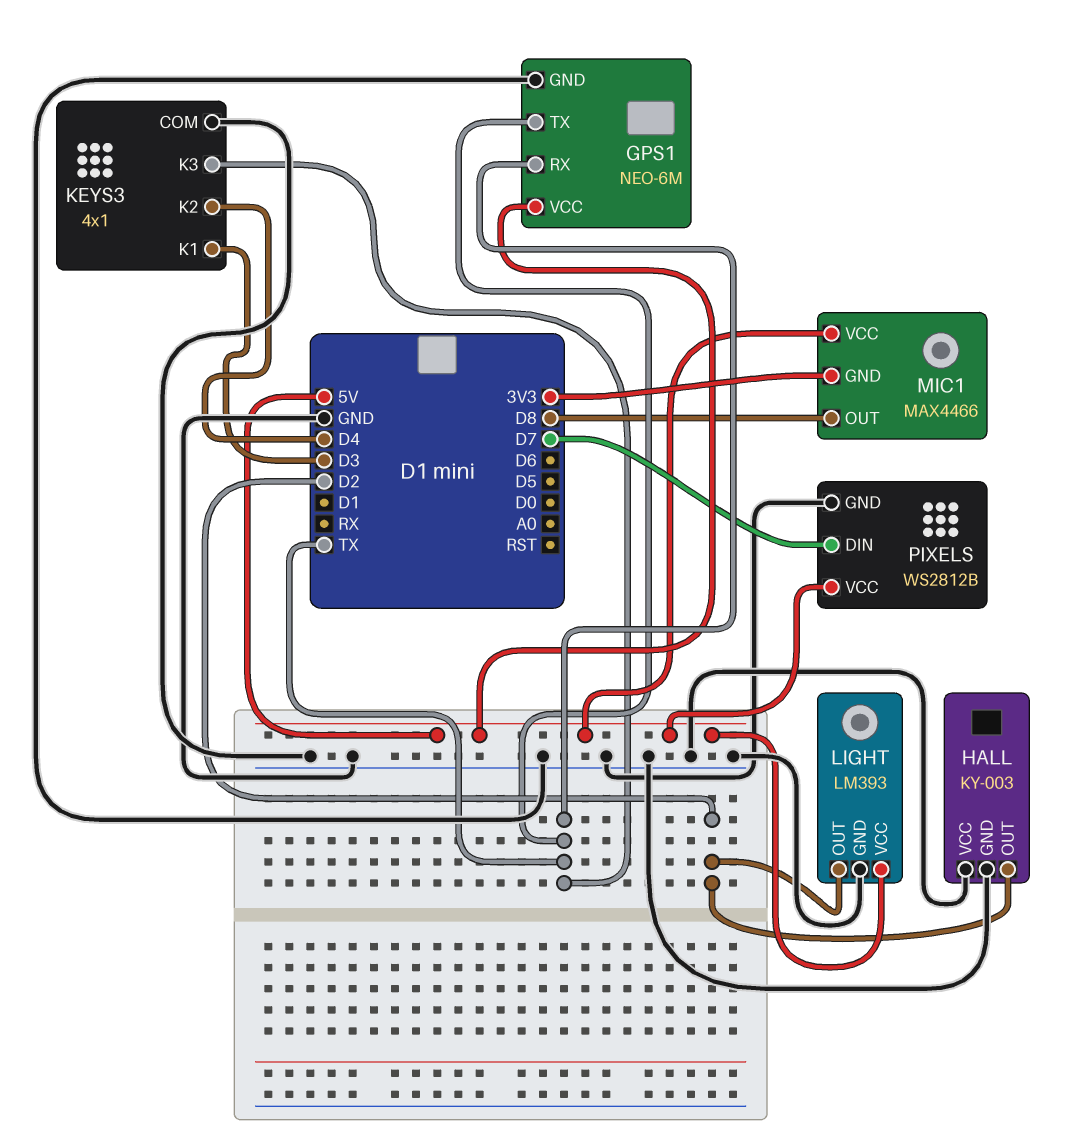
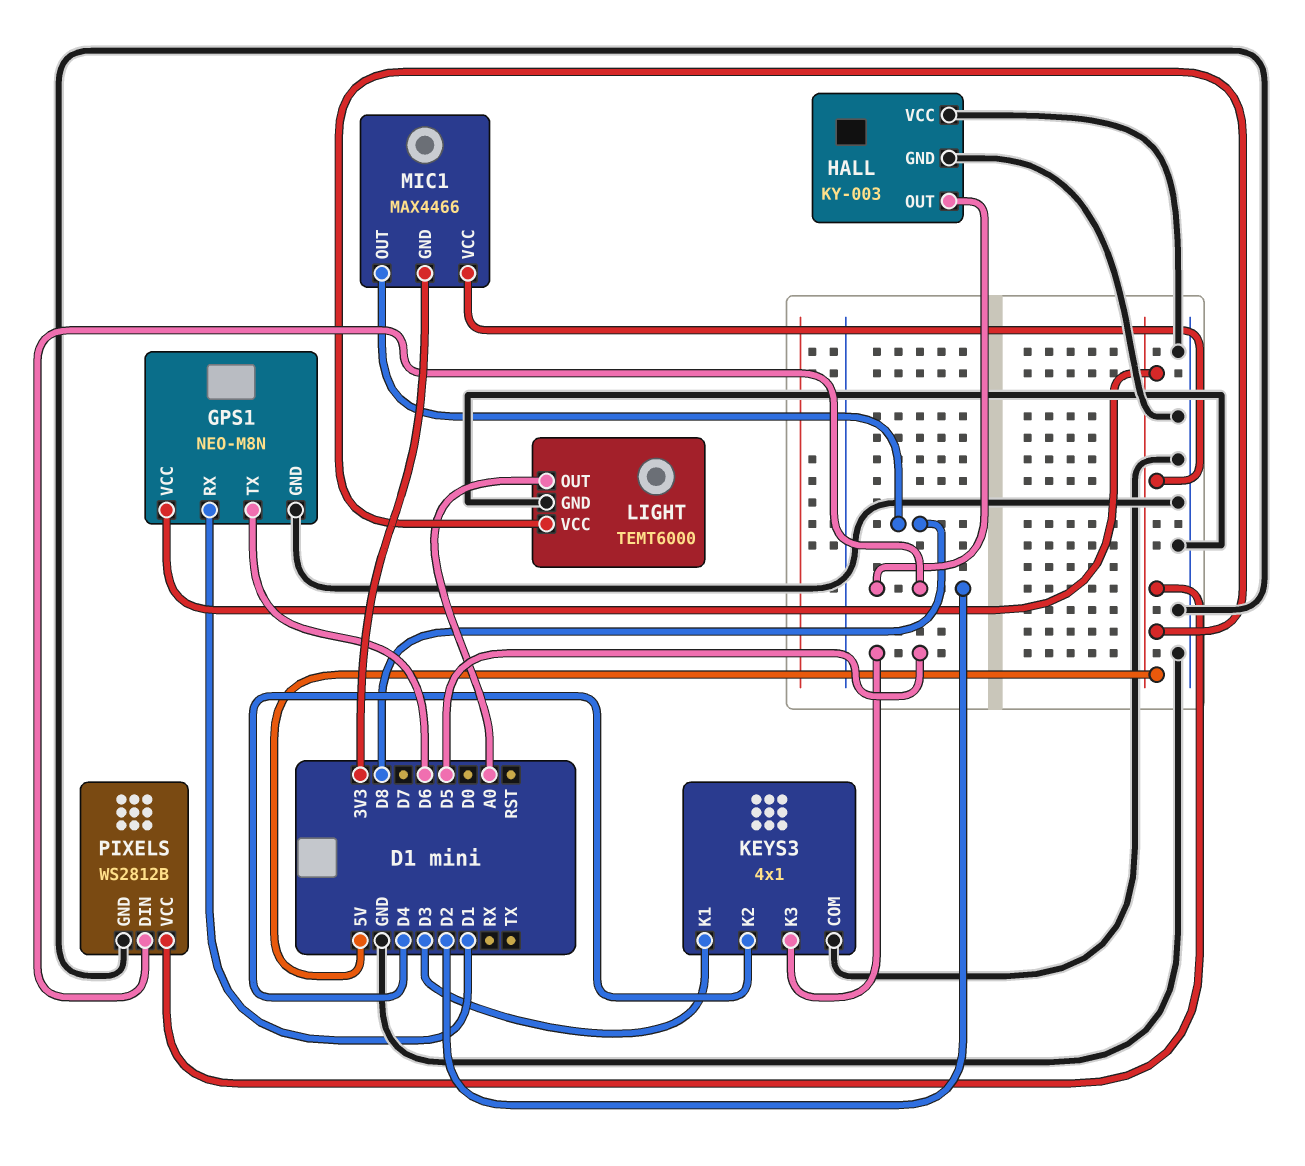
GPS1: NEO-6M -> NEO-M8N
GPS1 pin RX: TX -> D1
GPS1 pin TX: TX -> D6
KEYS3 pin K3: TX -> D5
LIGHT: LM393 -> TEMT6000
LIGHT pin OUT: D2 -> A0
PIXELS pin DIN: D7 -> D2

